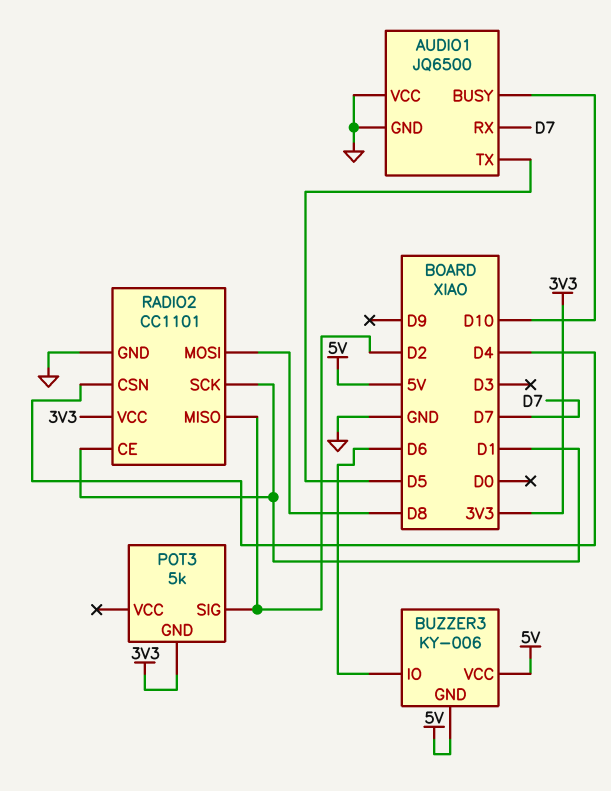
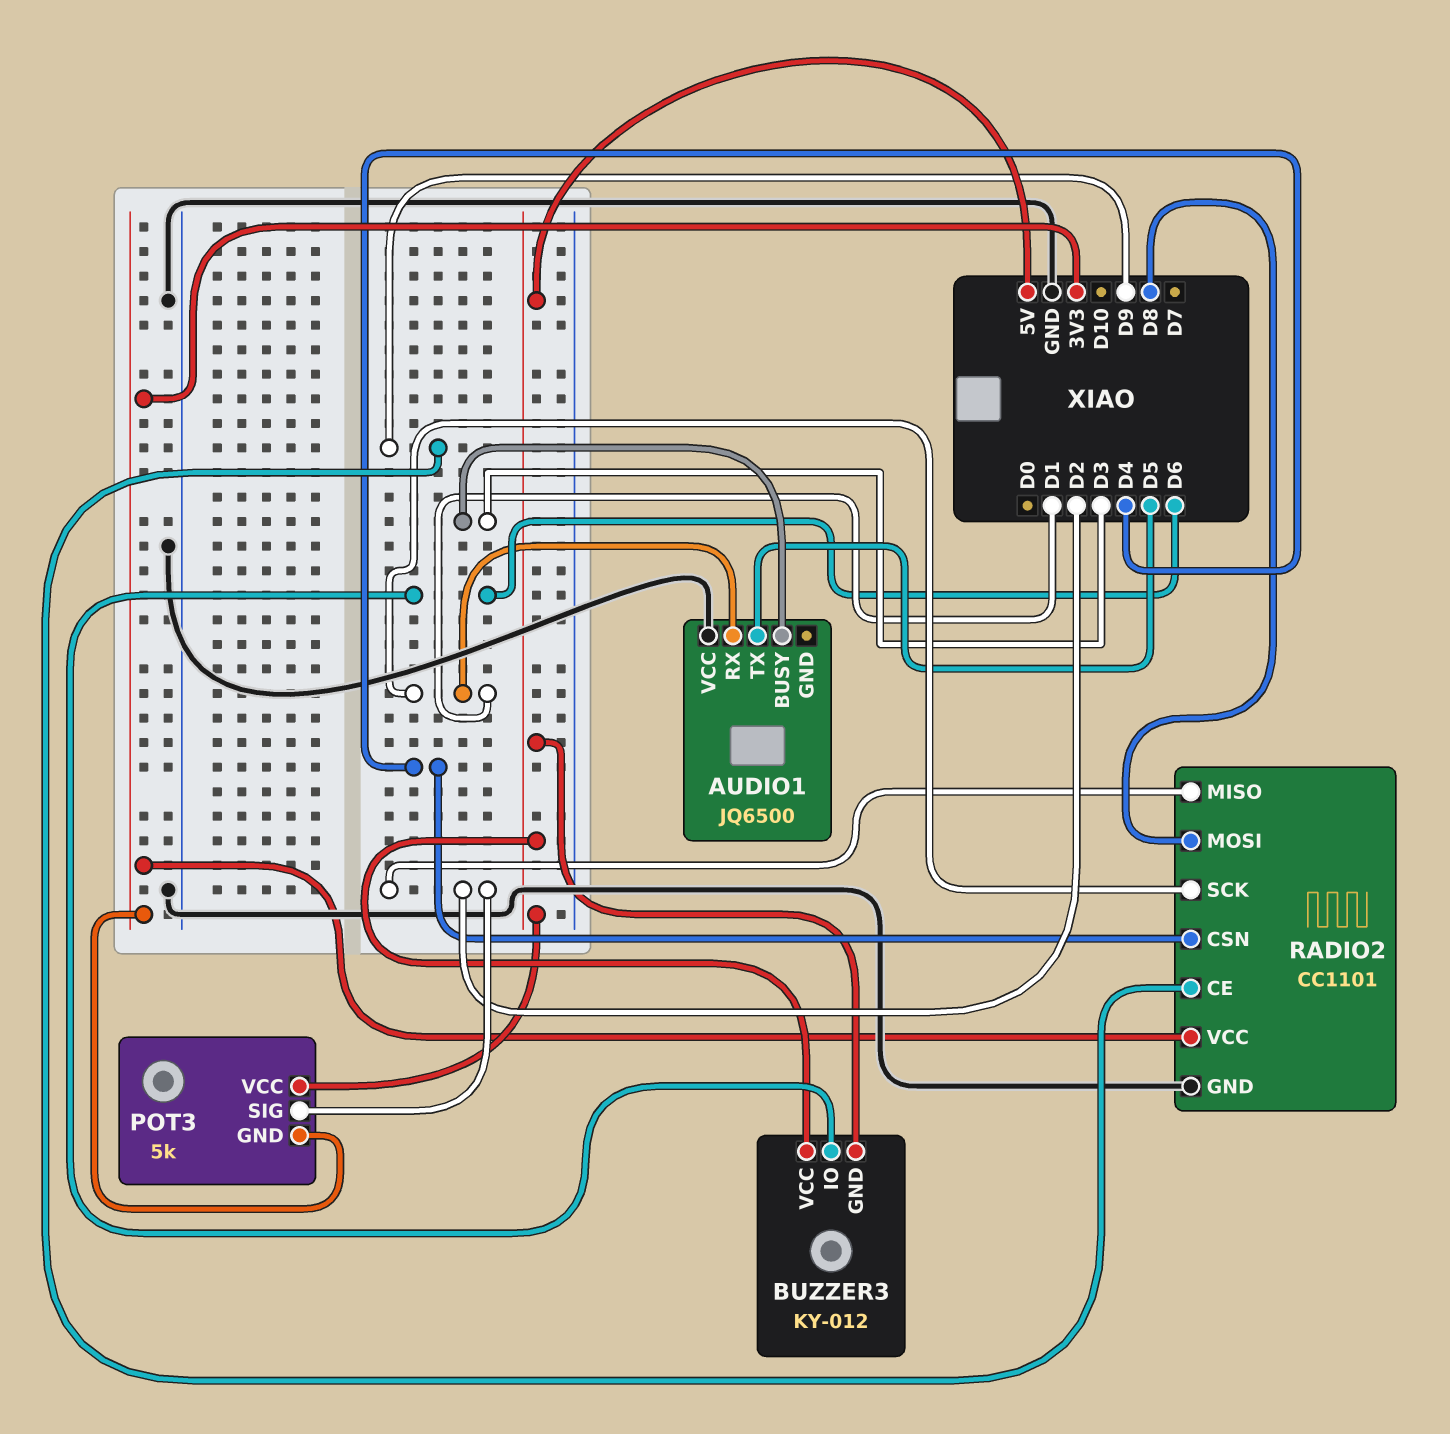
AUDIO1 pin BUSY: D10 -> D3
AUDIO1 pin GND: GND -> none
AUDIO1 pin RX: D7 -> D1
BUZZER3: KY-006 -> KY-012
POT3 pin VCC: none -> 5V
RADIO2 pin CE: D1 -> D9

